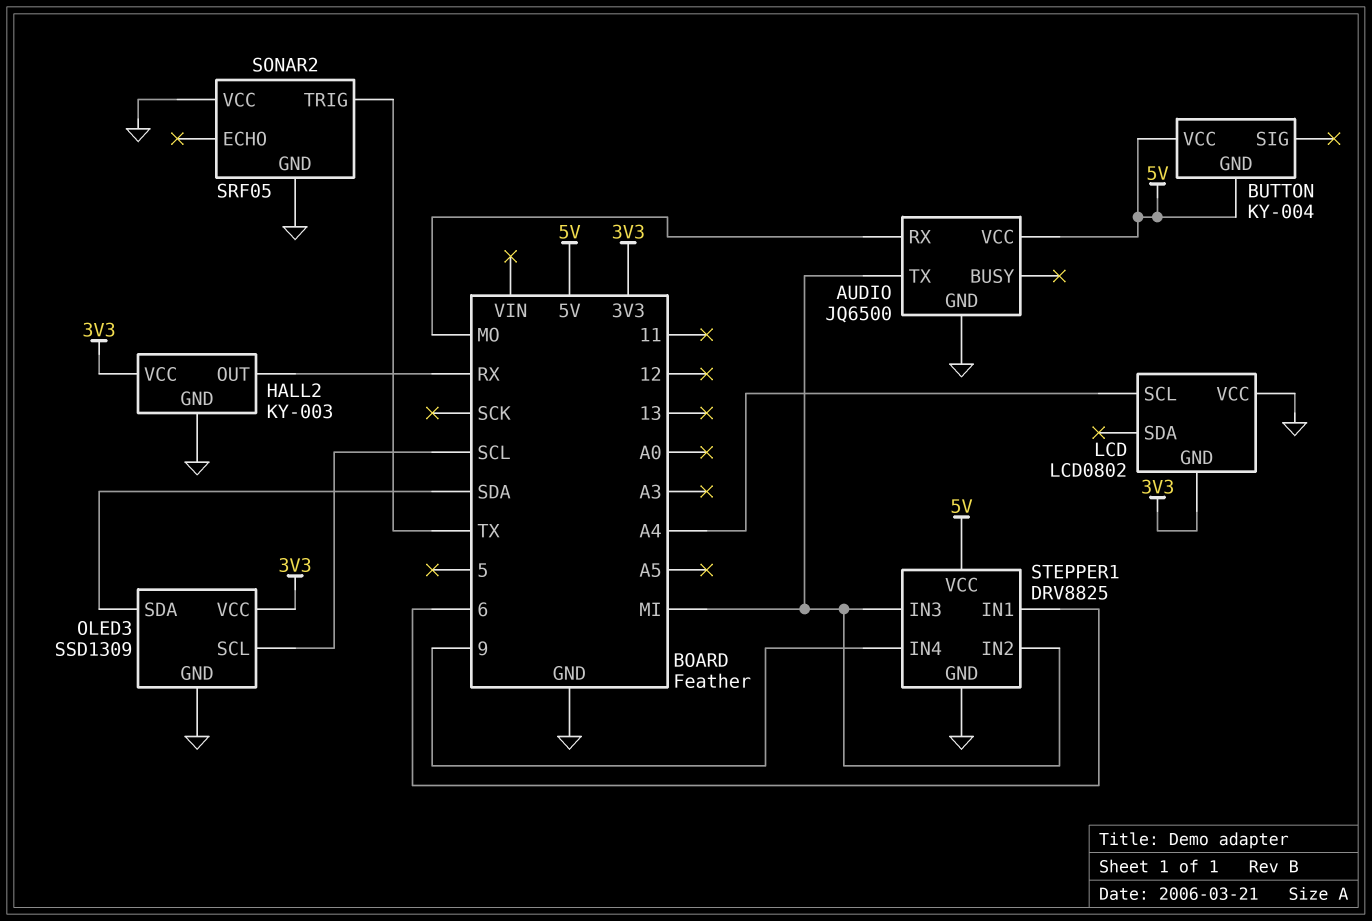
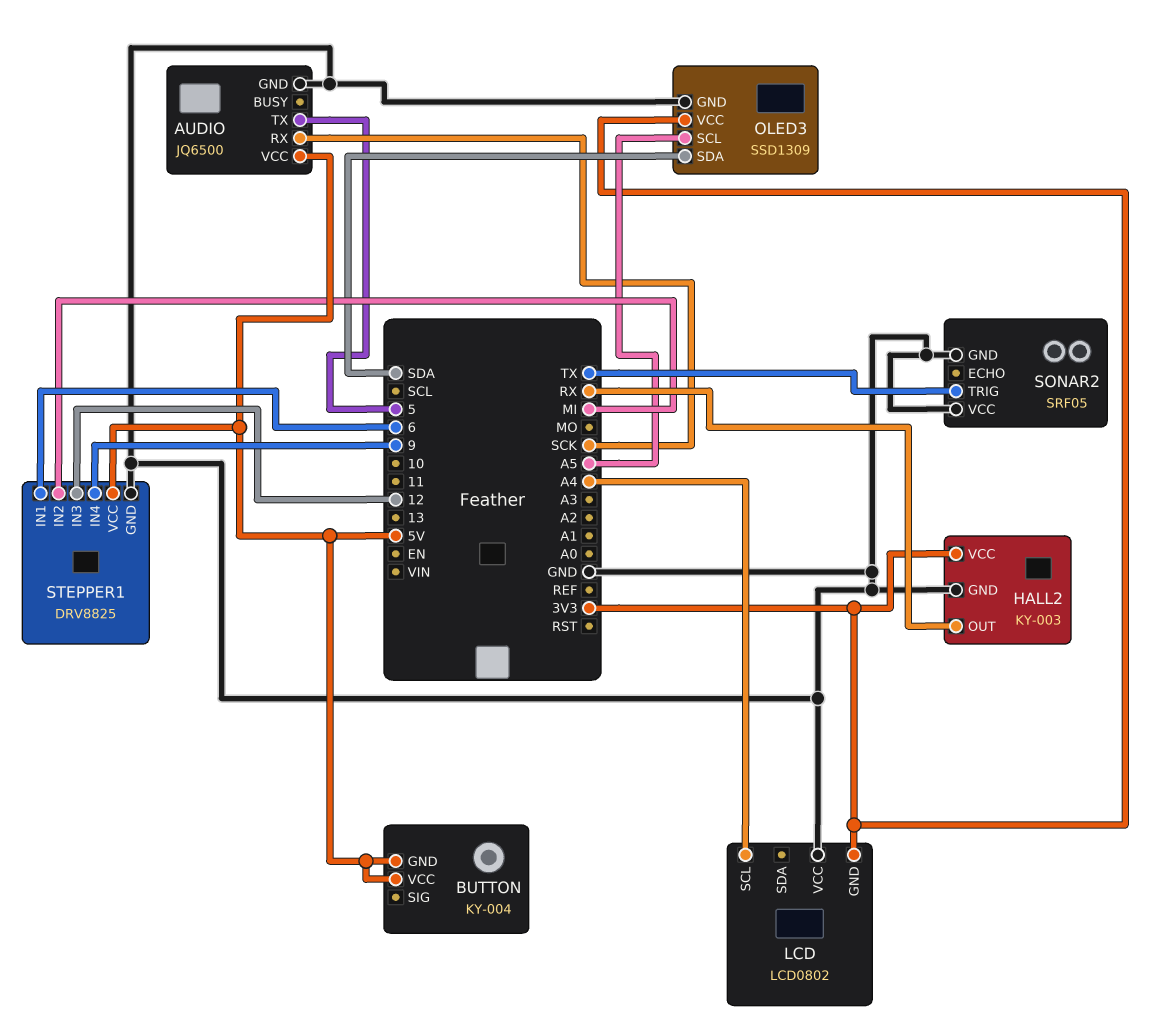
AUDIO pin RX: MO -> SCK
AUDIO pin TX: MI -> 5
OLED3 pin SCL: SCL -> A5
STEPPER1 pin IN3: MI -> 12

